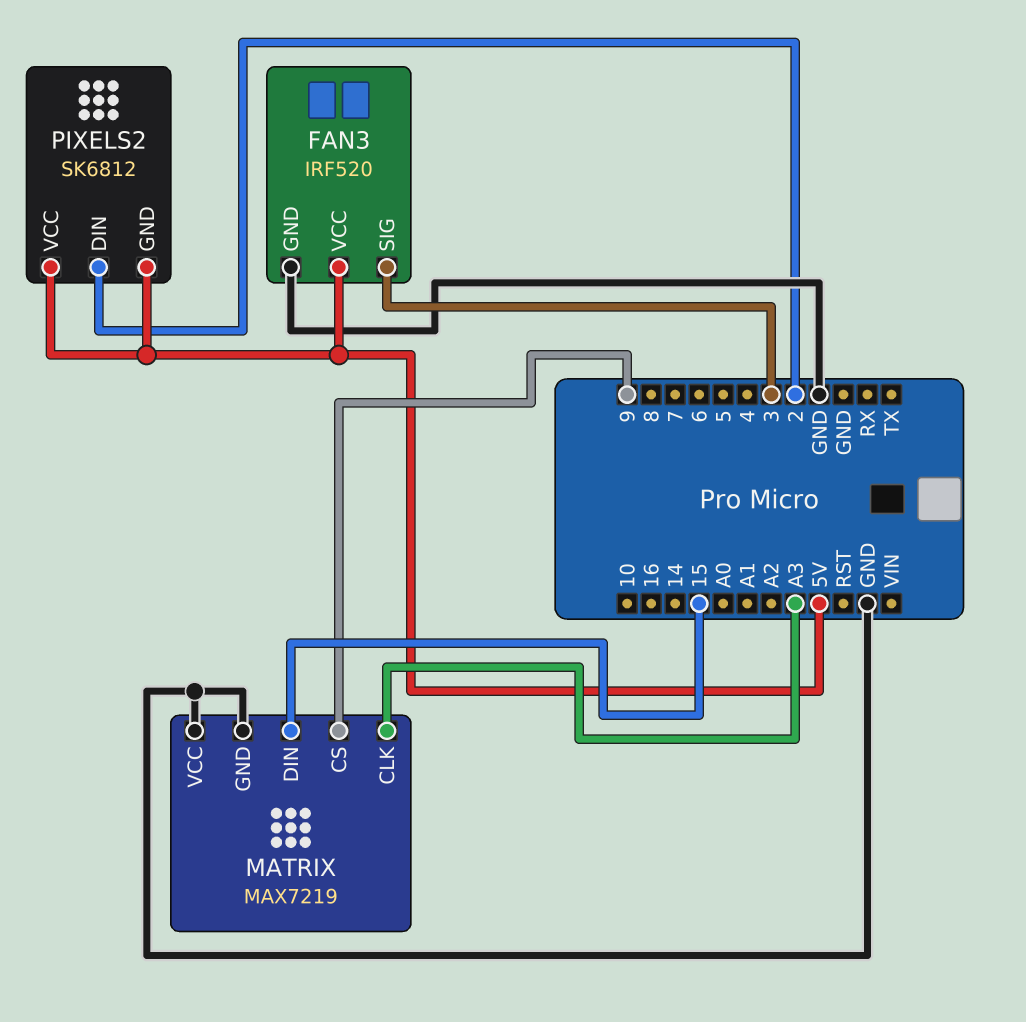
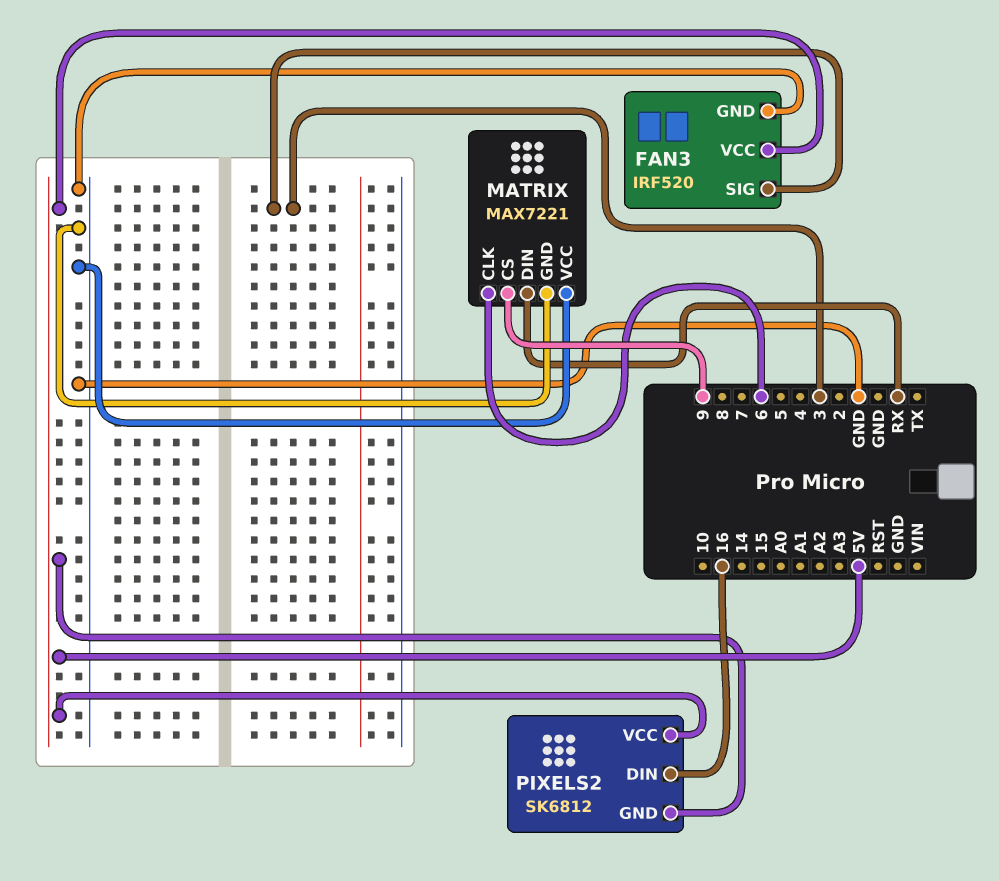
MATRIX: MAX7219 -> MAX7221
MATRIX pin CLK: A3 -> 6
MATRIX pin DIN: 15 -> RX
PIXELS2 pin DIN: 2 -> 16

